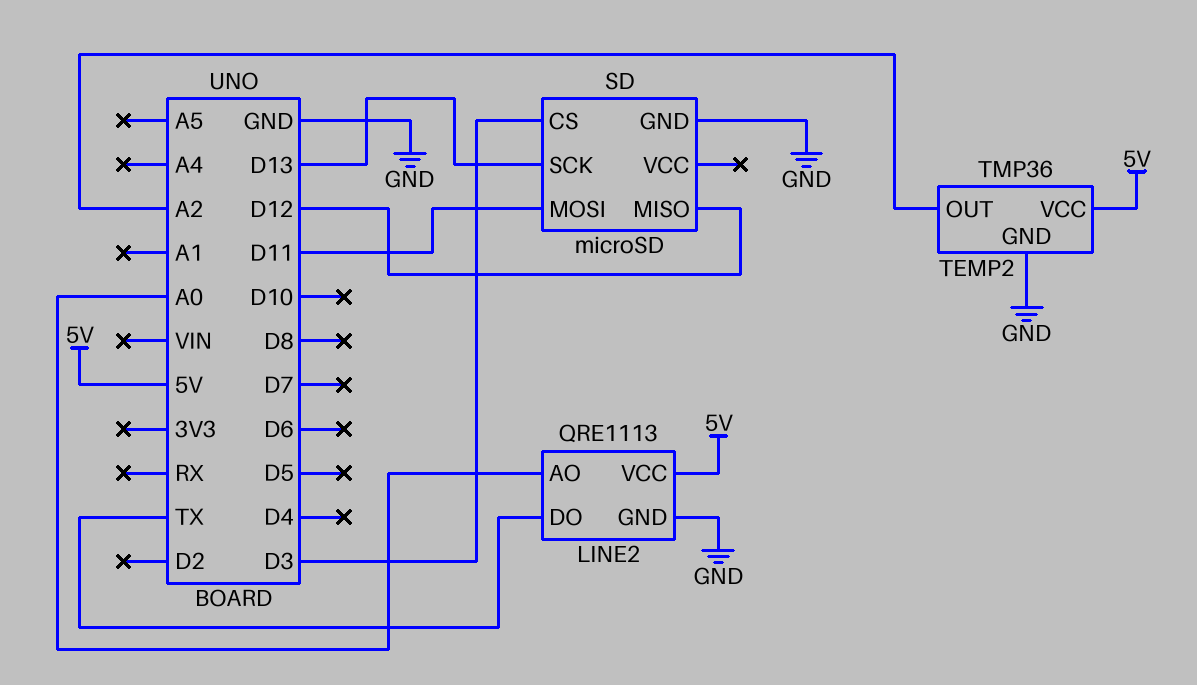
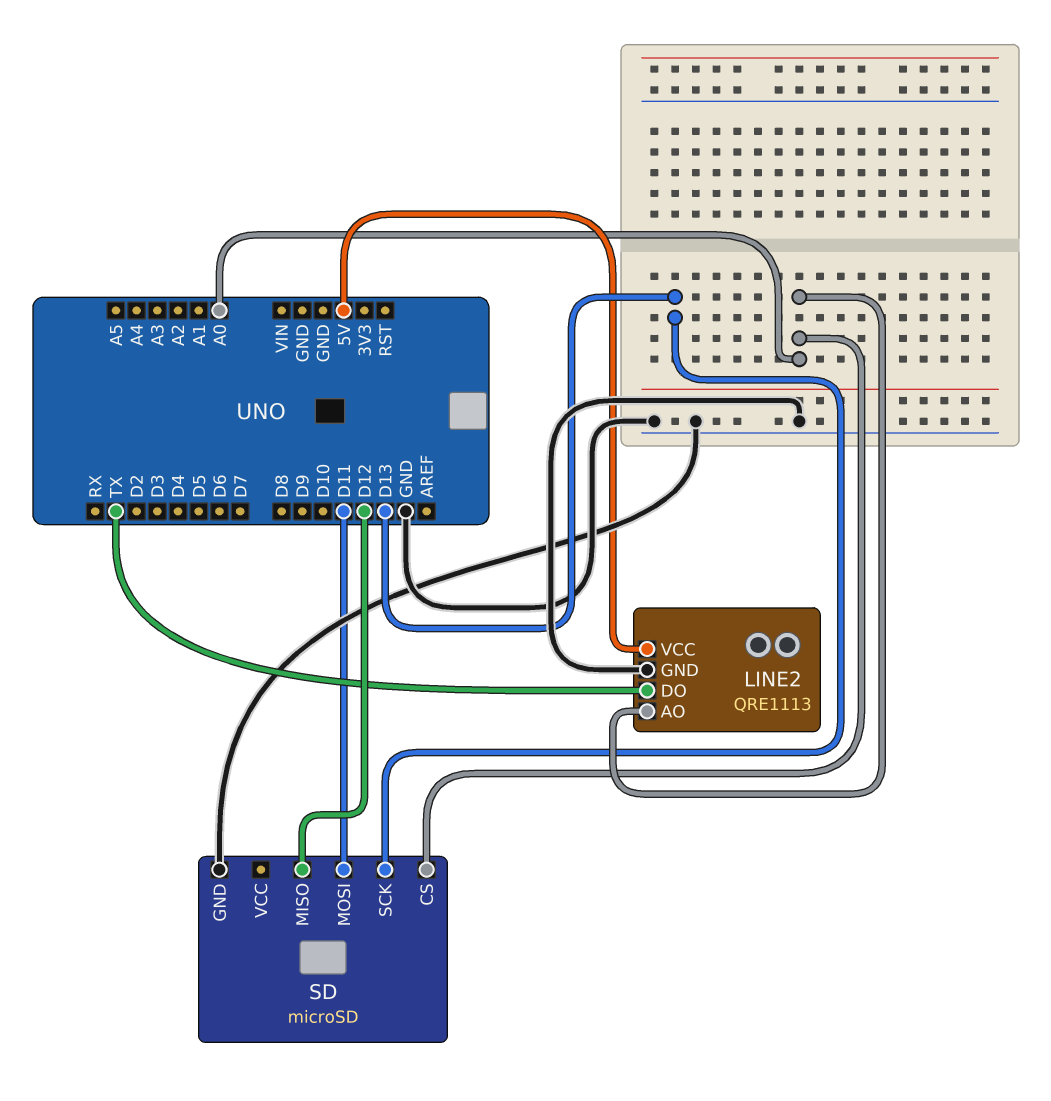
SD pin CS: D3 -> A0
TEMP2: TMP36 -> none
TEMP2 pin GND: GND -> none
TEMP2 pin OUT: A2 -> none
TEMP2 pin VCC: 5V -> none

